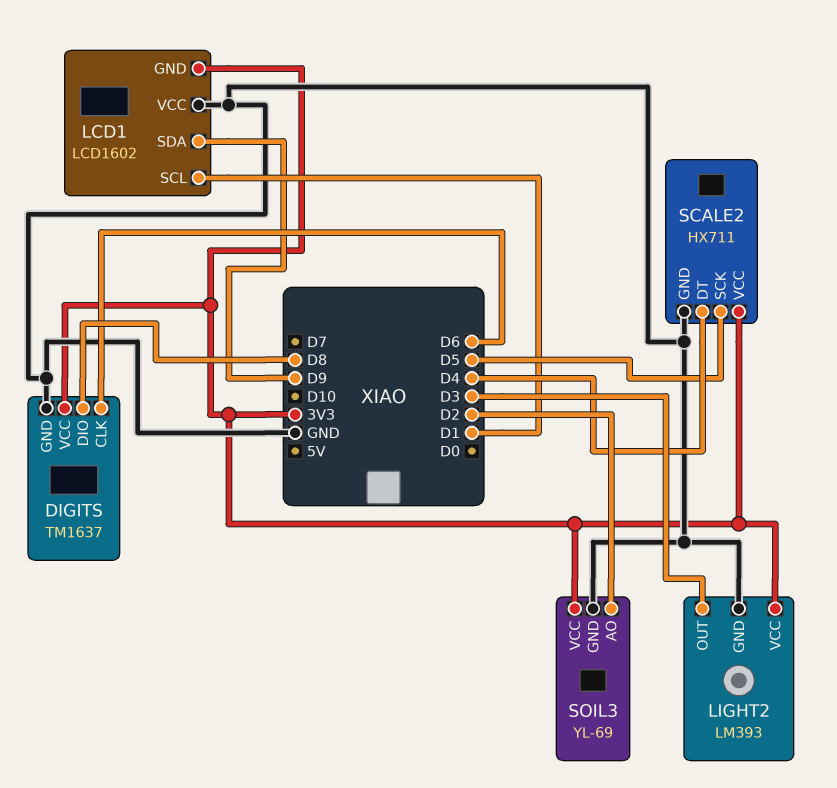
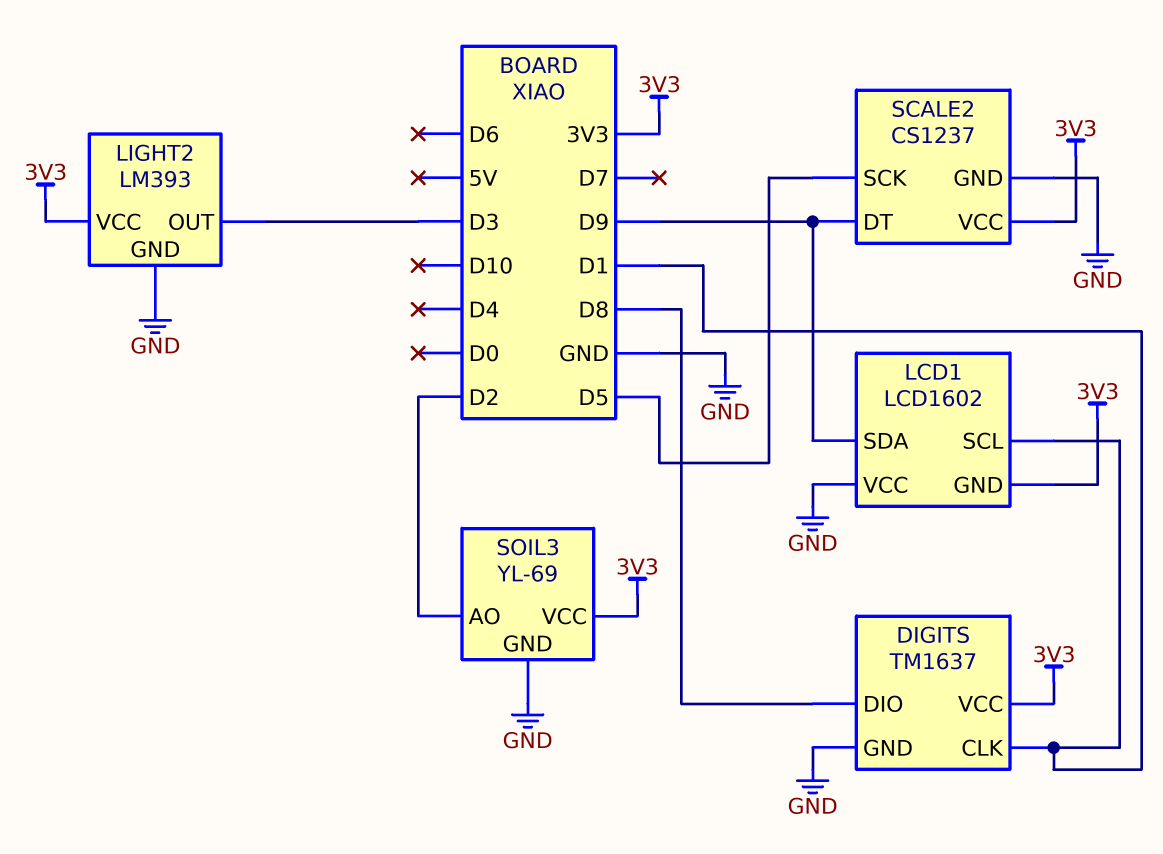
DIGITS pin CLK: D6 -> D1
SCALE2: HX711 -> CS1237
SCALE2 pin DT: D4 -> D9

